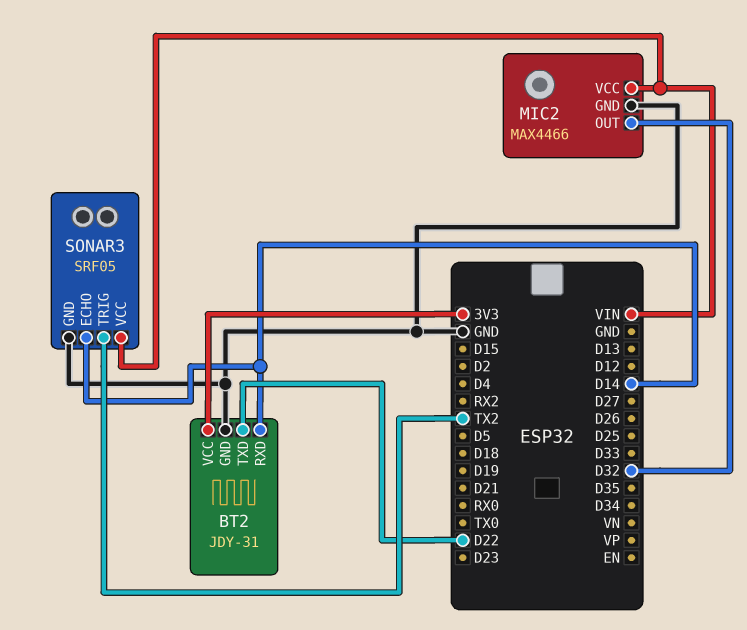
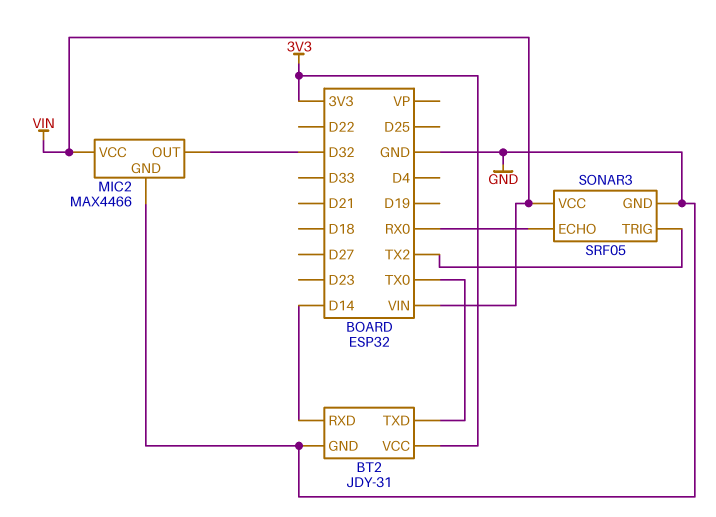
BT2 pin TXD: D22 -> TX0
SONAR3 pin ECHO: D14 -> RX0

